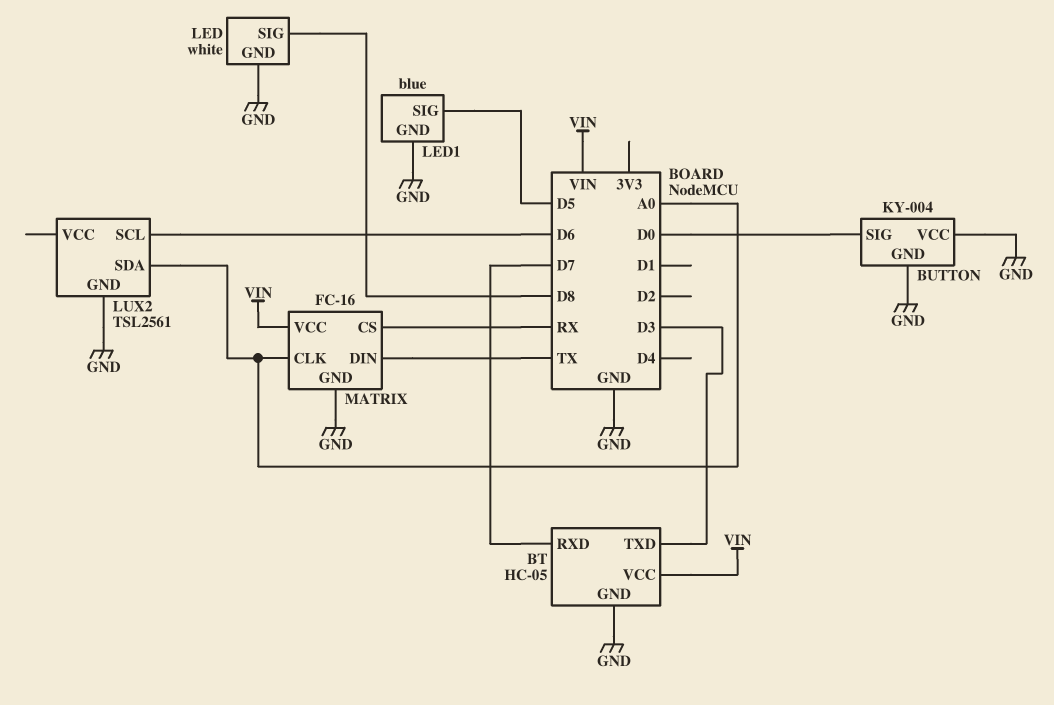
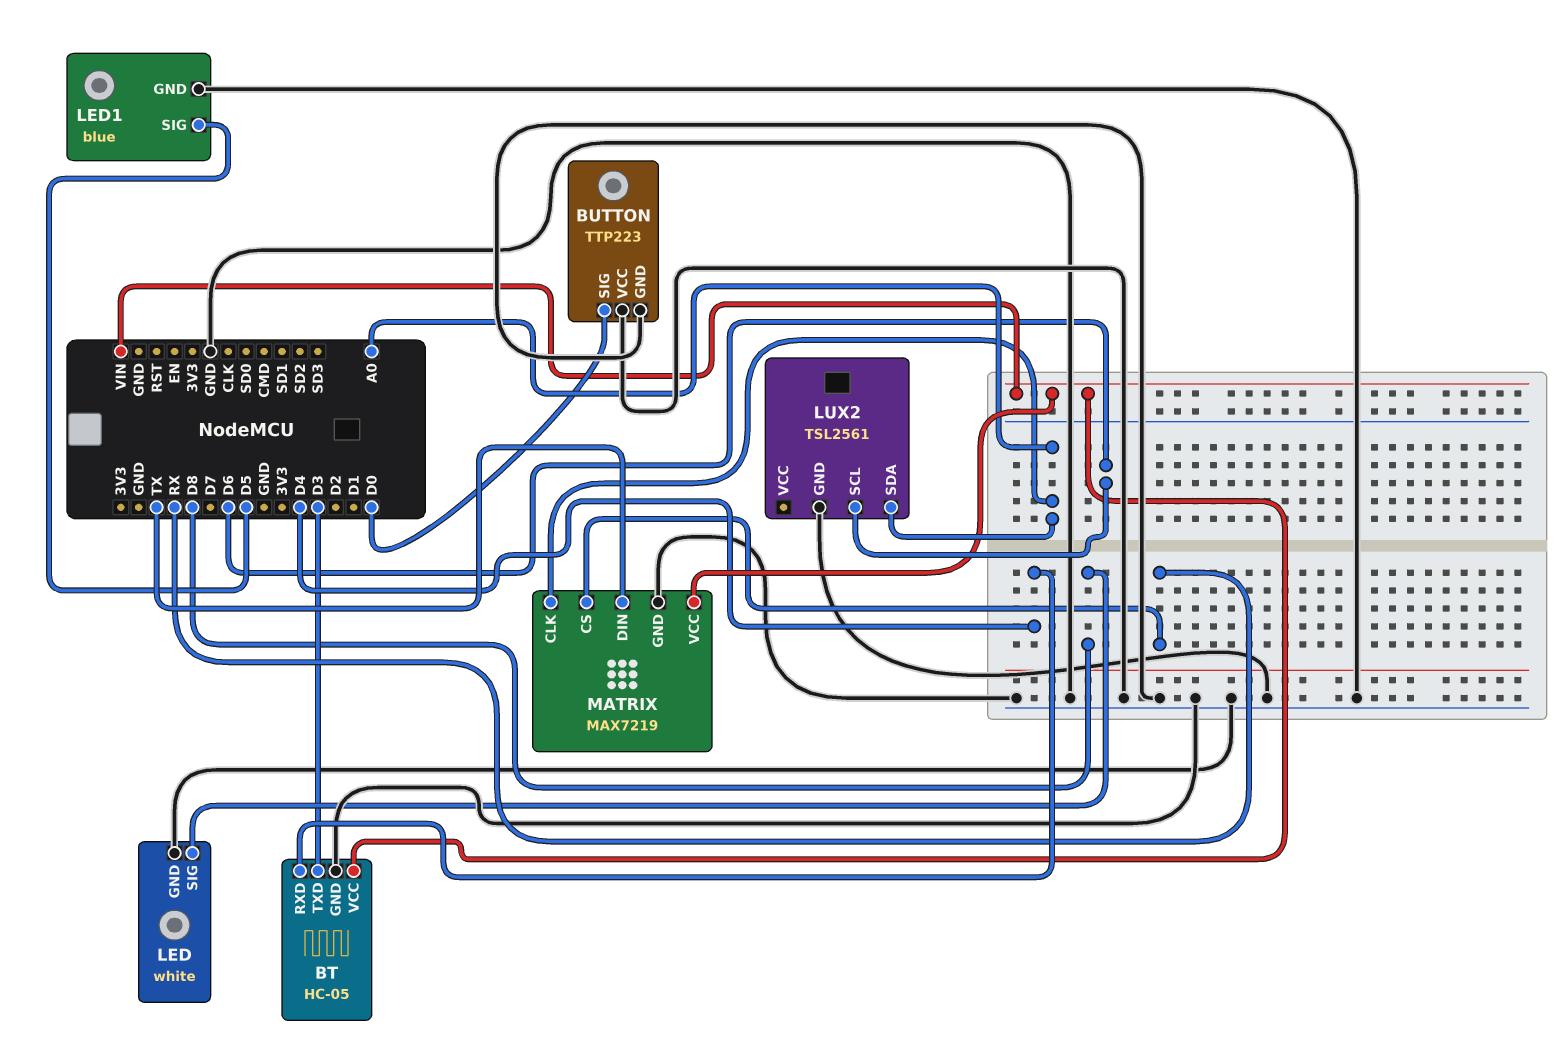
BT pin RXD: D7 -> D4
BUTTON: KY-004 -> TTP223
MATRIX: FC-16 -> MAX7219

